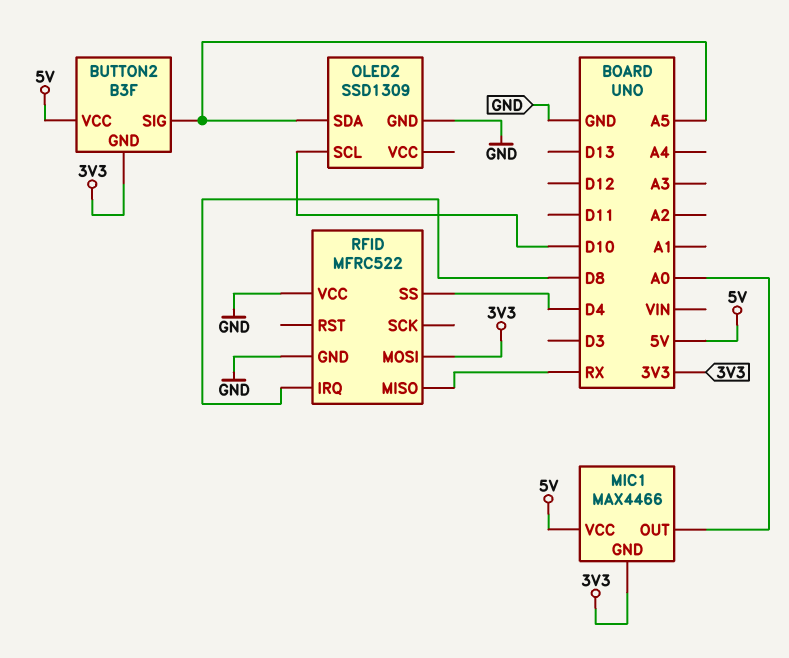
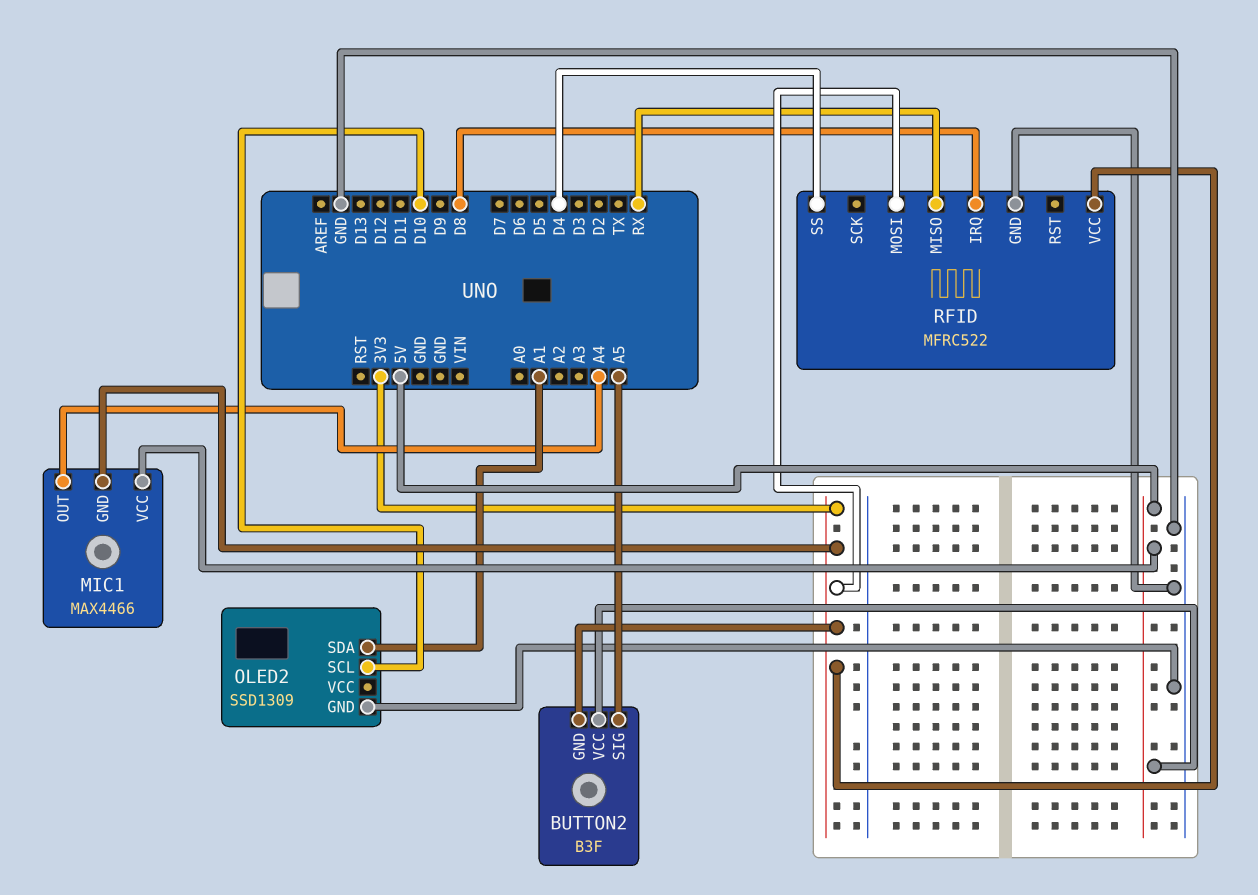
MIC1 pin OUT: A0 -> A4
OLED2 pin SDA: A5 -> A1
RFID pin VCC: GND -> 3V3

